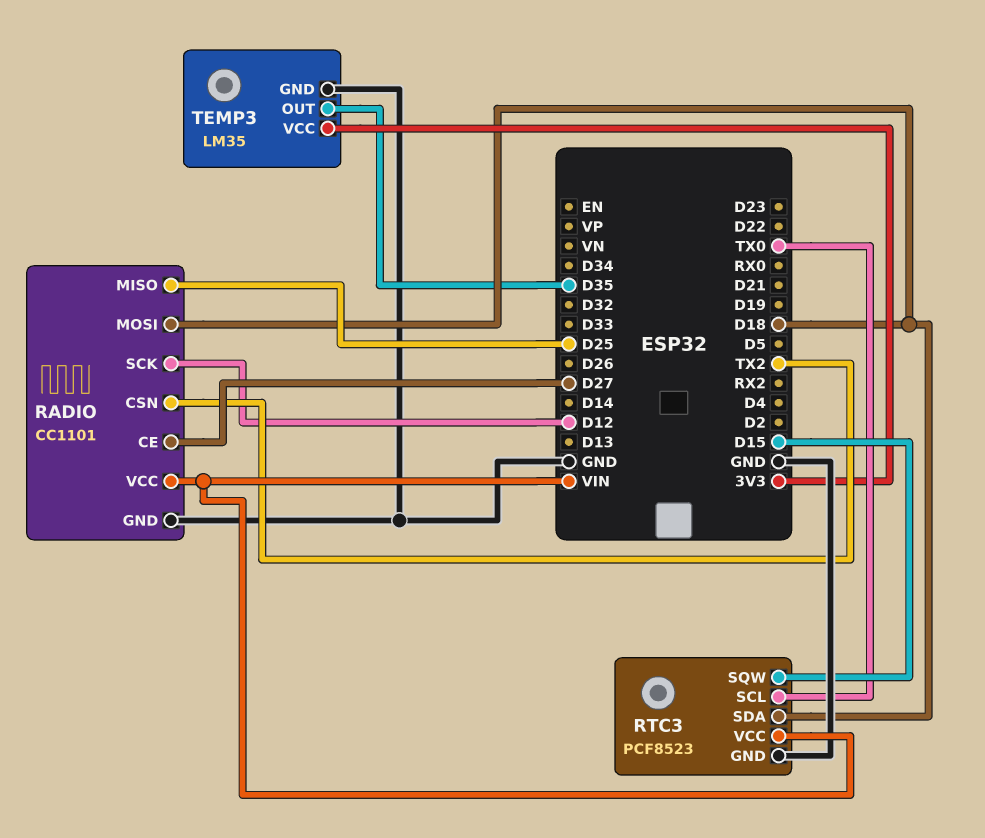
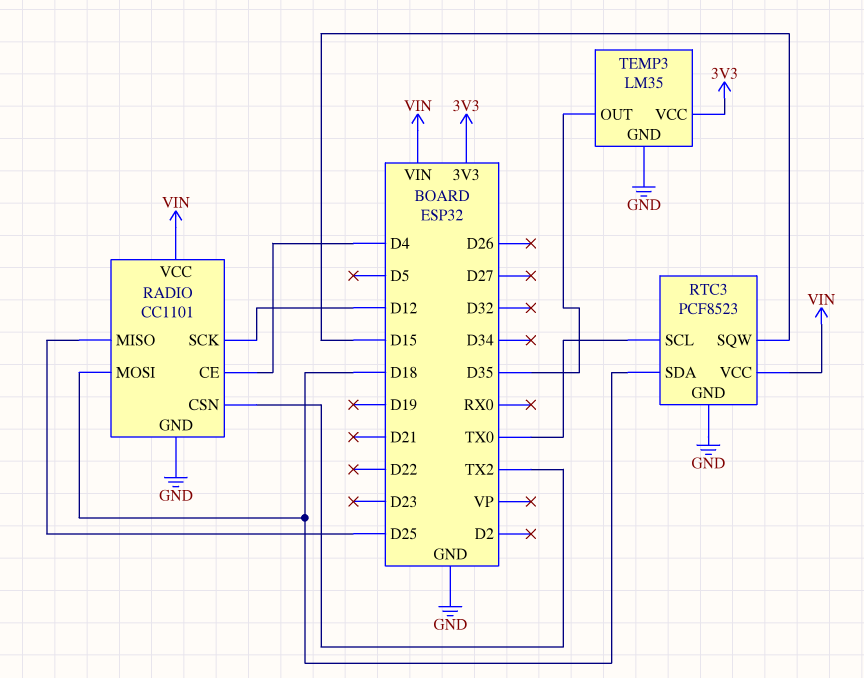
RADIO pin CE: D27 -> D4

